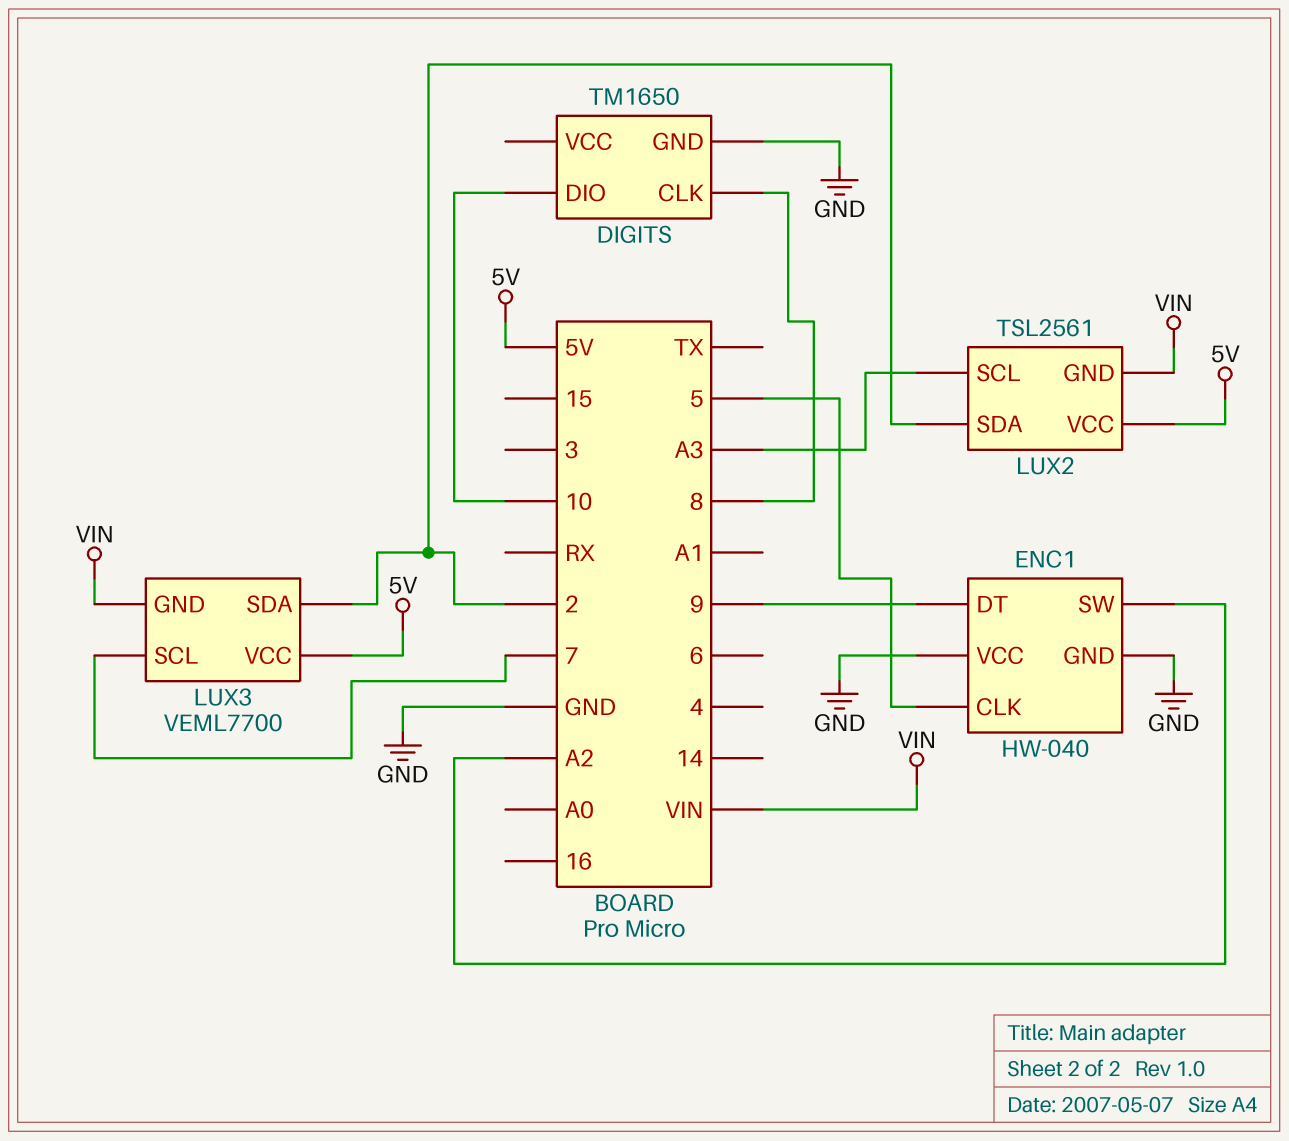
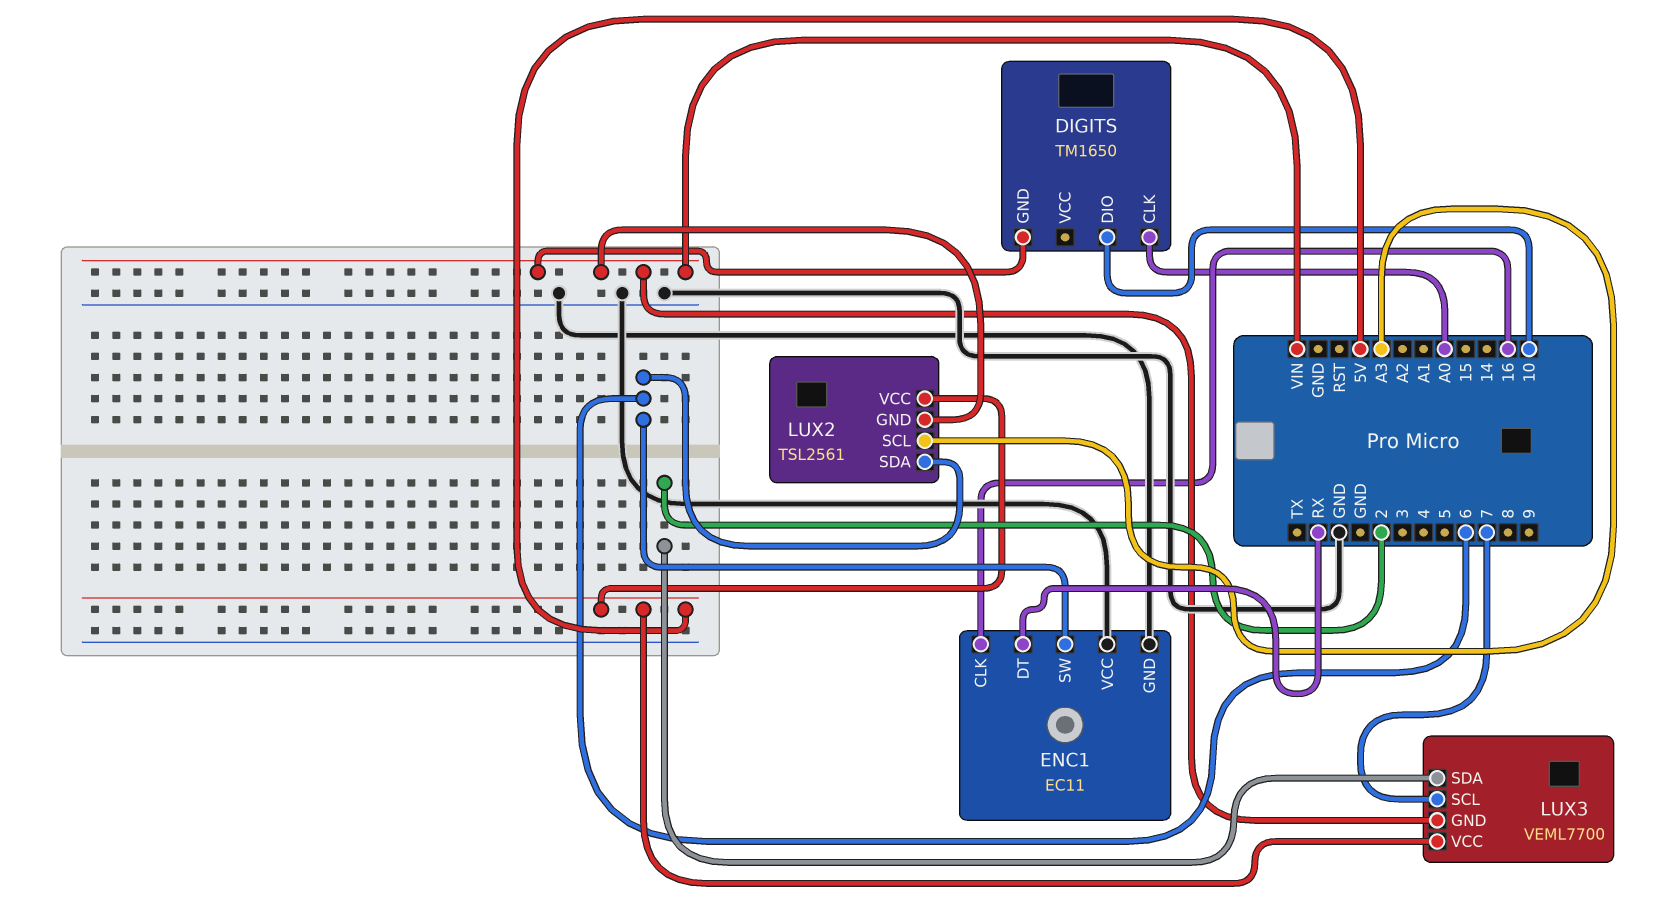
DIGITS pin CLK: 8 -> A0
DIGITS pin GND: GND -> VIN
ENC1: HW-040 -> EC11
ENC1 pin CLK: 5 -> 16
ENC1 pin DT: 9 -> RX
ENC1 pin SW: A2 -> 6
LUX2 pin SDA: 2 -> 6

